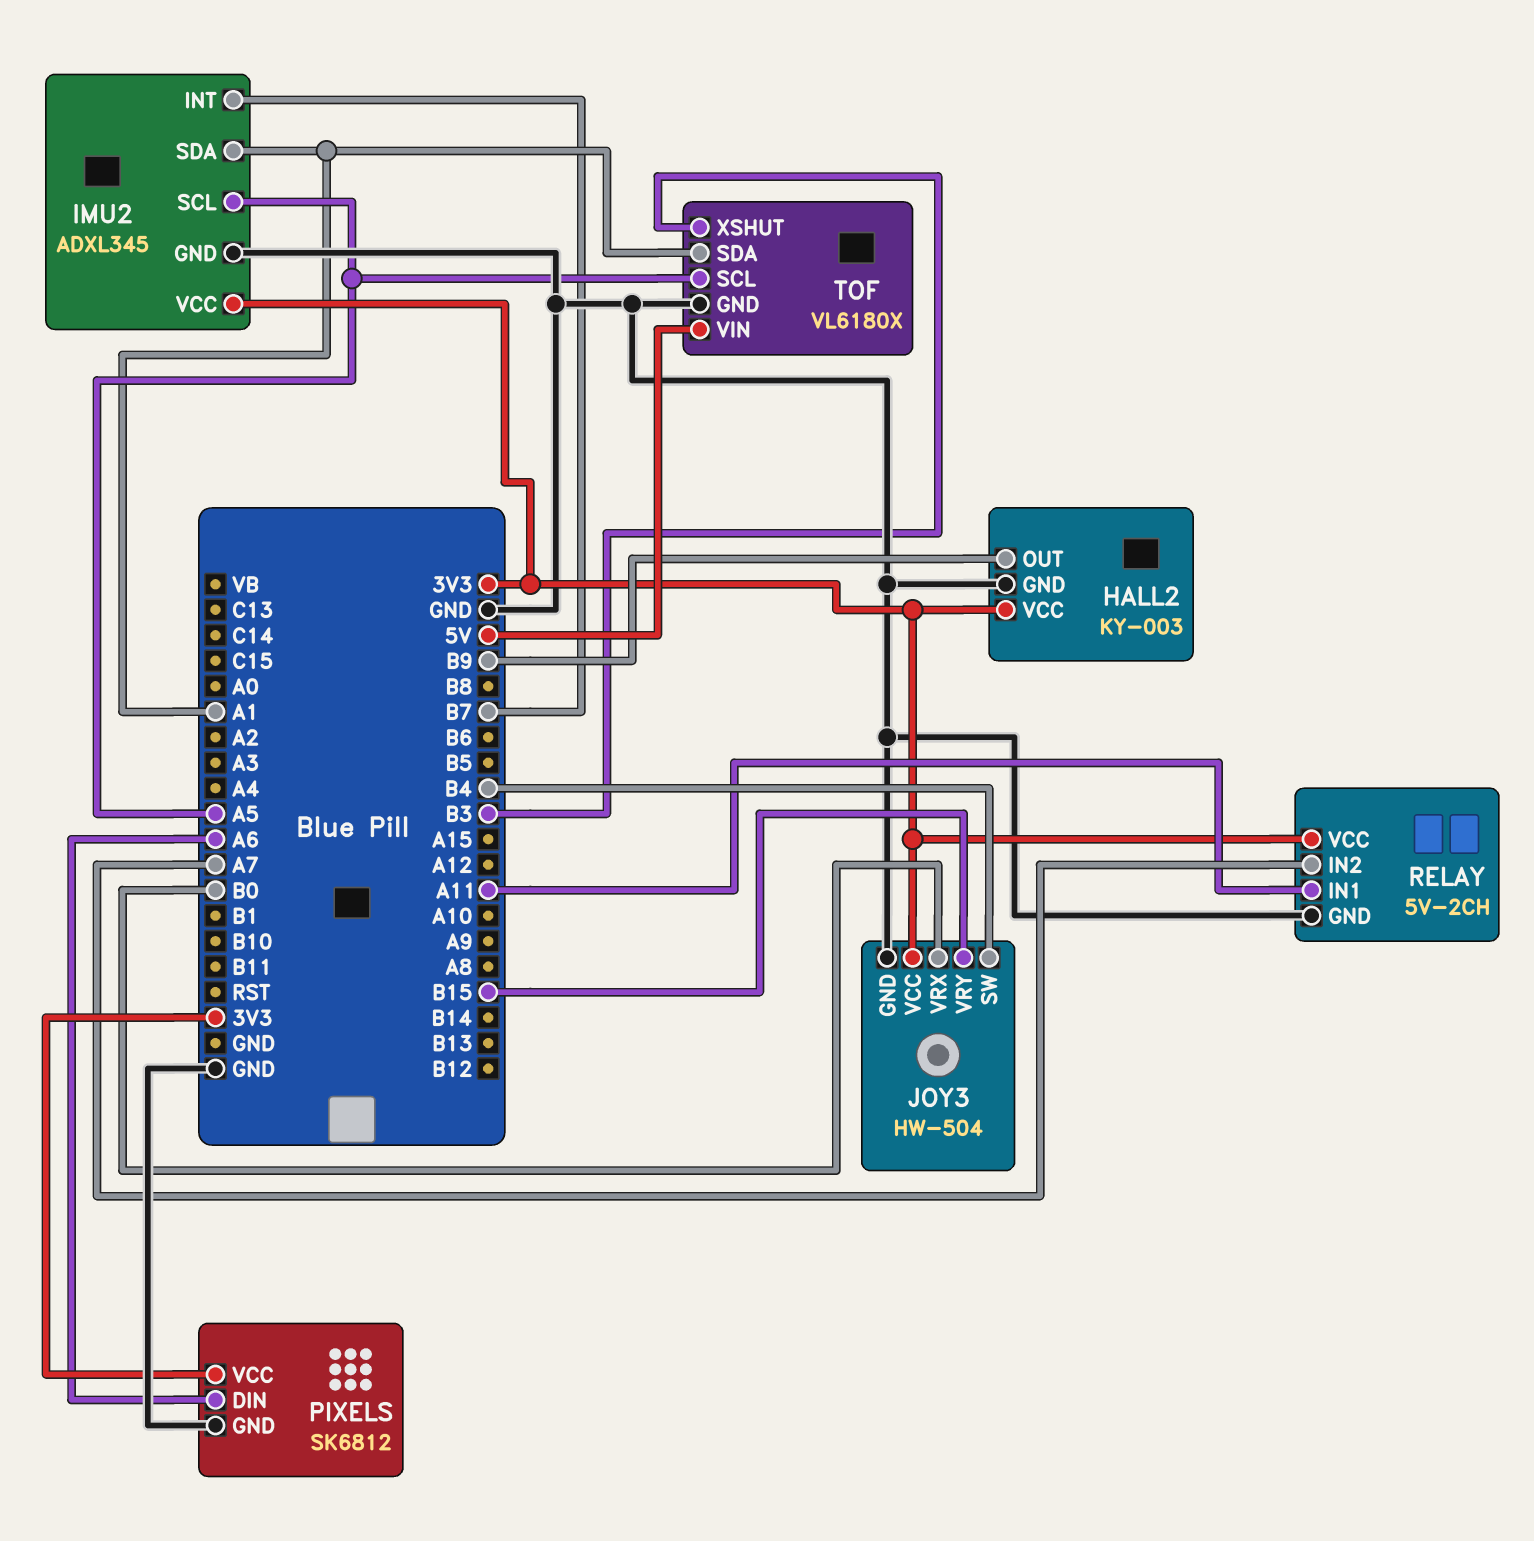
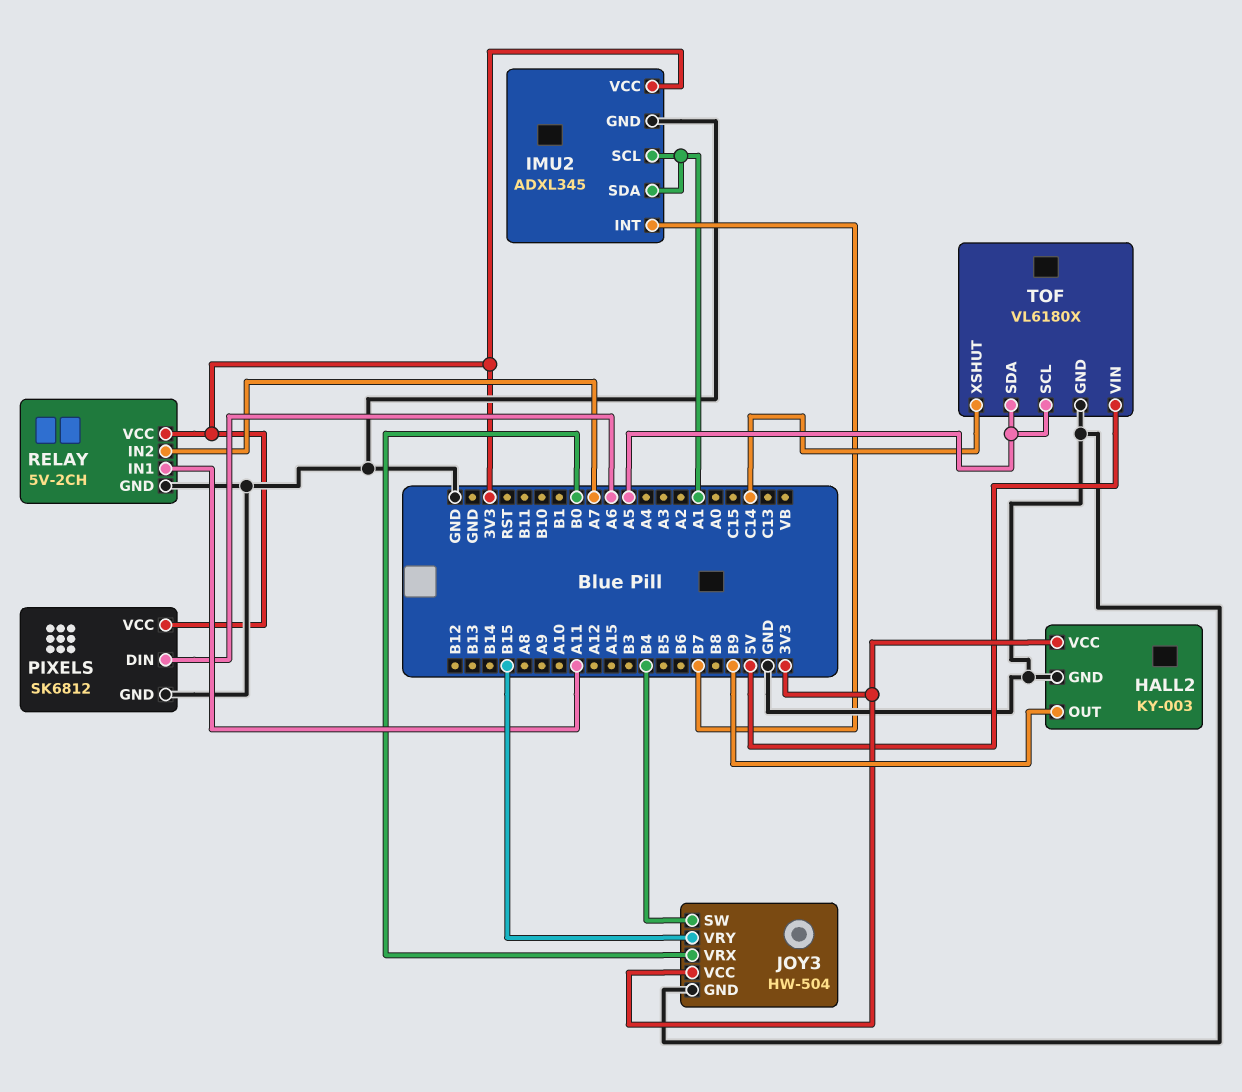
IMU2 pin SCL: A5 -> A1
TOF pin SDA: A1 -> A5
TOF pin XSHUT: B3 -> C14

